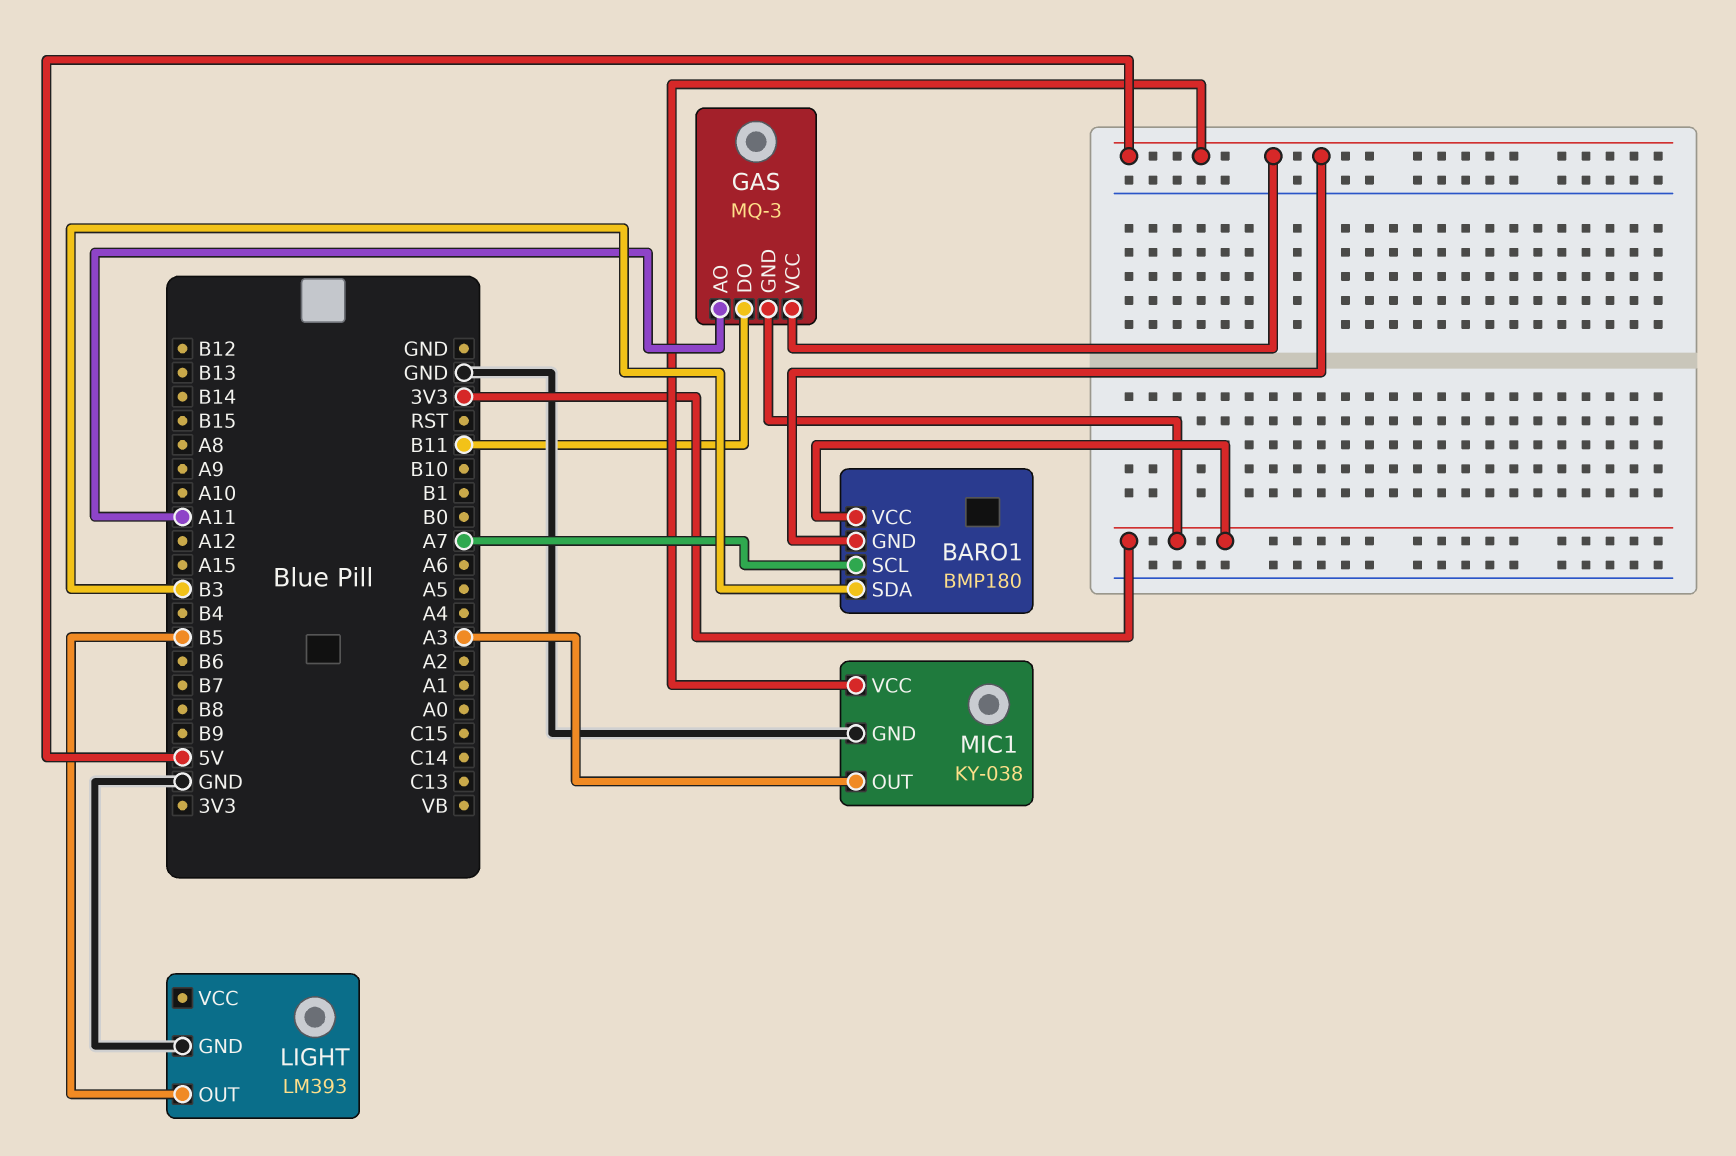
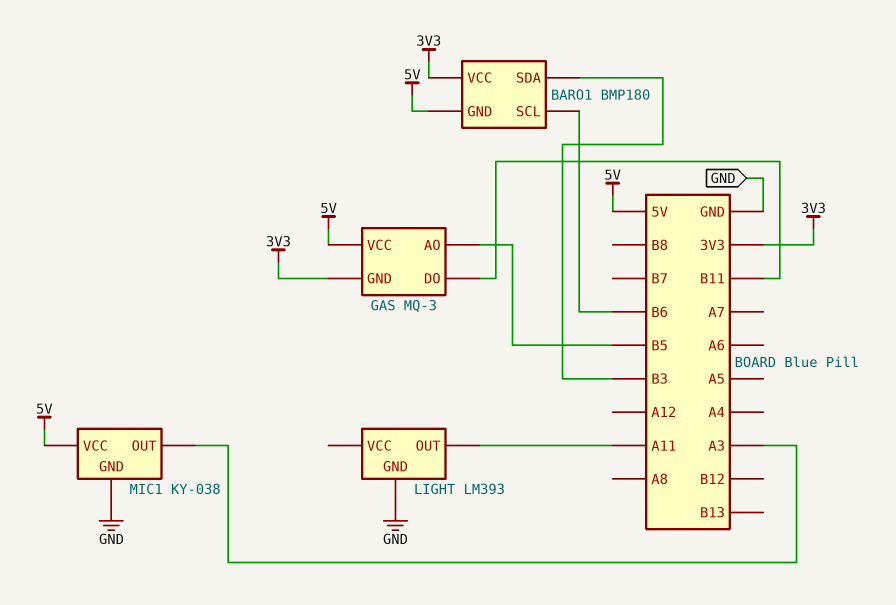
BARO1 pin SCL: A7 -> B6
GAS pin AO: A11 -> B5
LIGHT pin OUT: B5 -> A11

